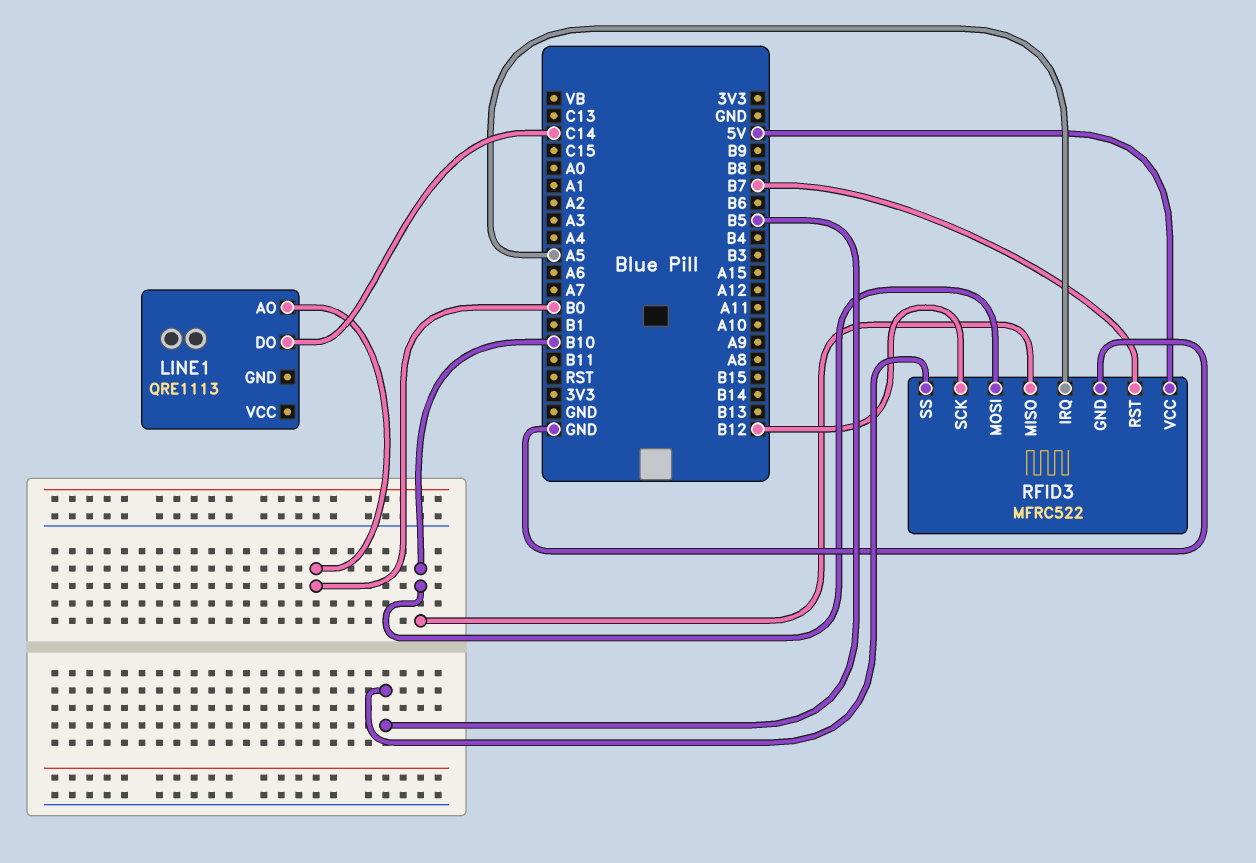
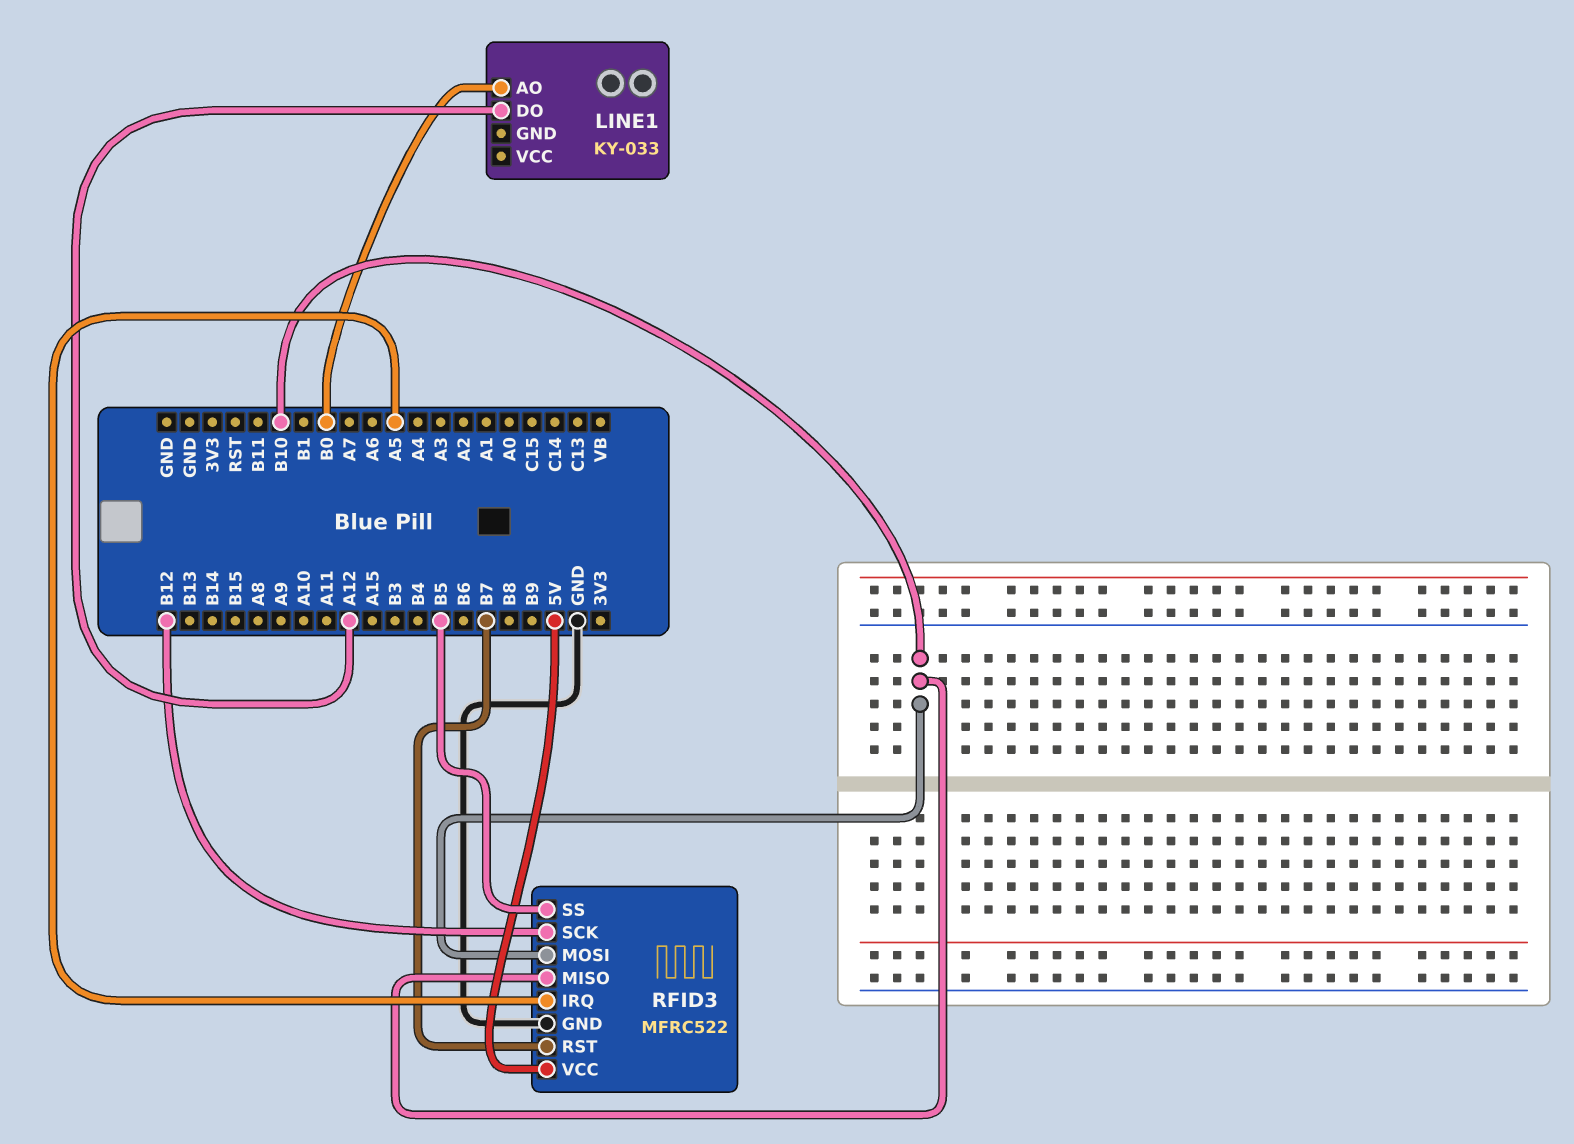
LINE1: QRE1113 -> KY-033
LINE1 pin DO: C14 -> A12

